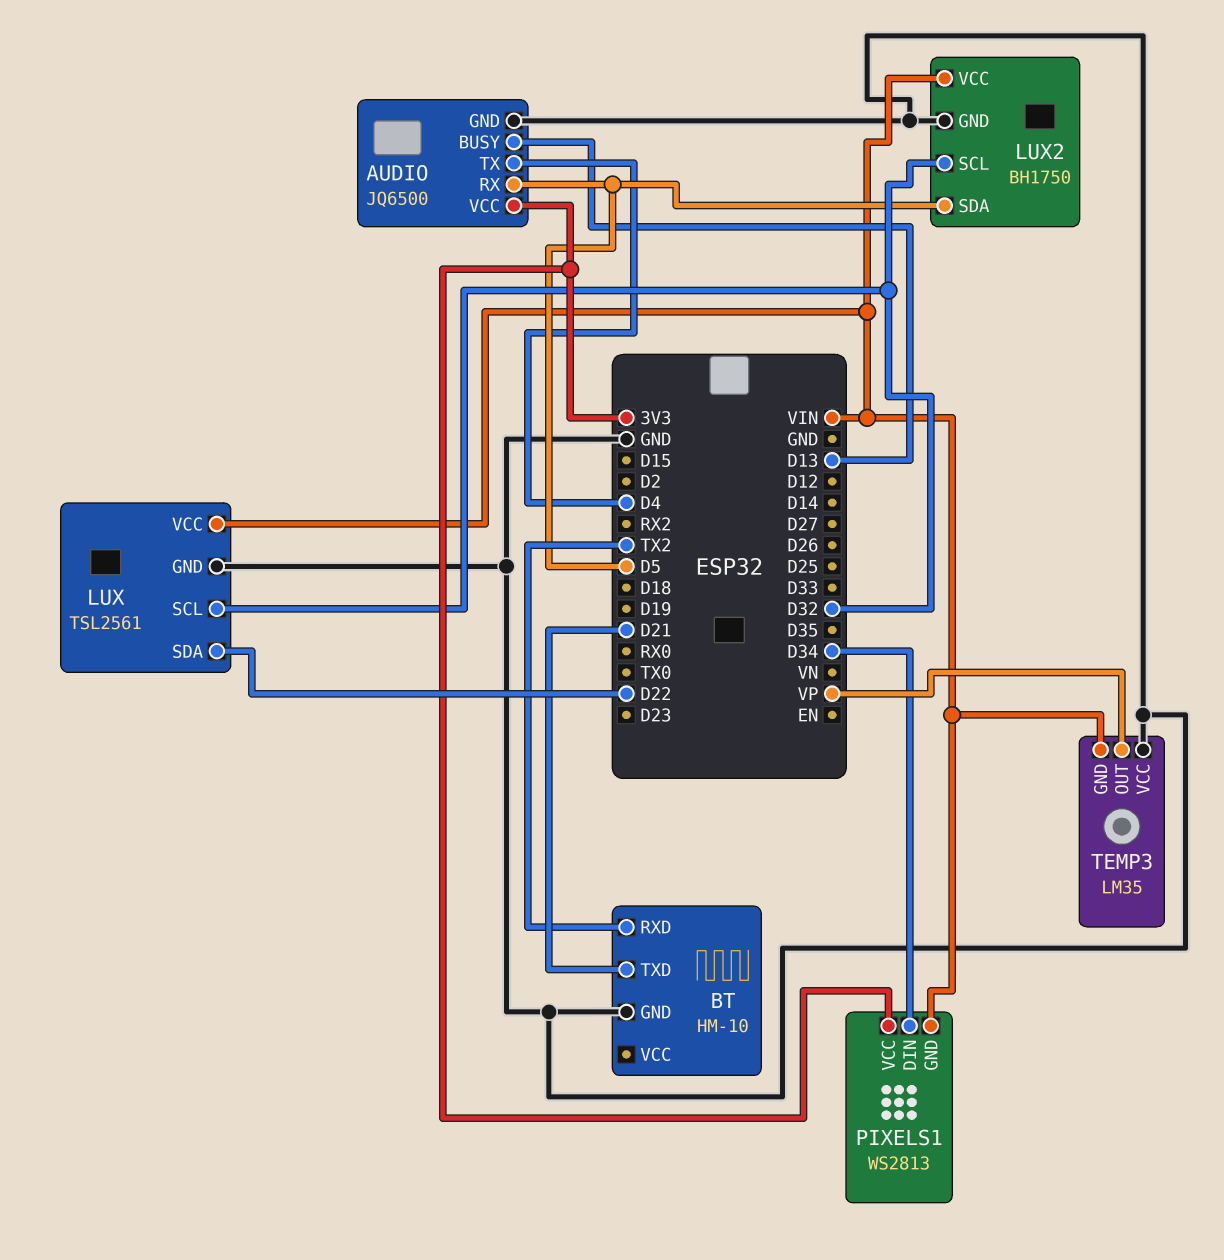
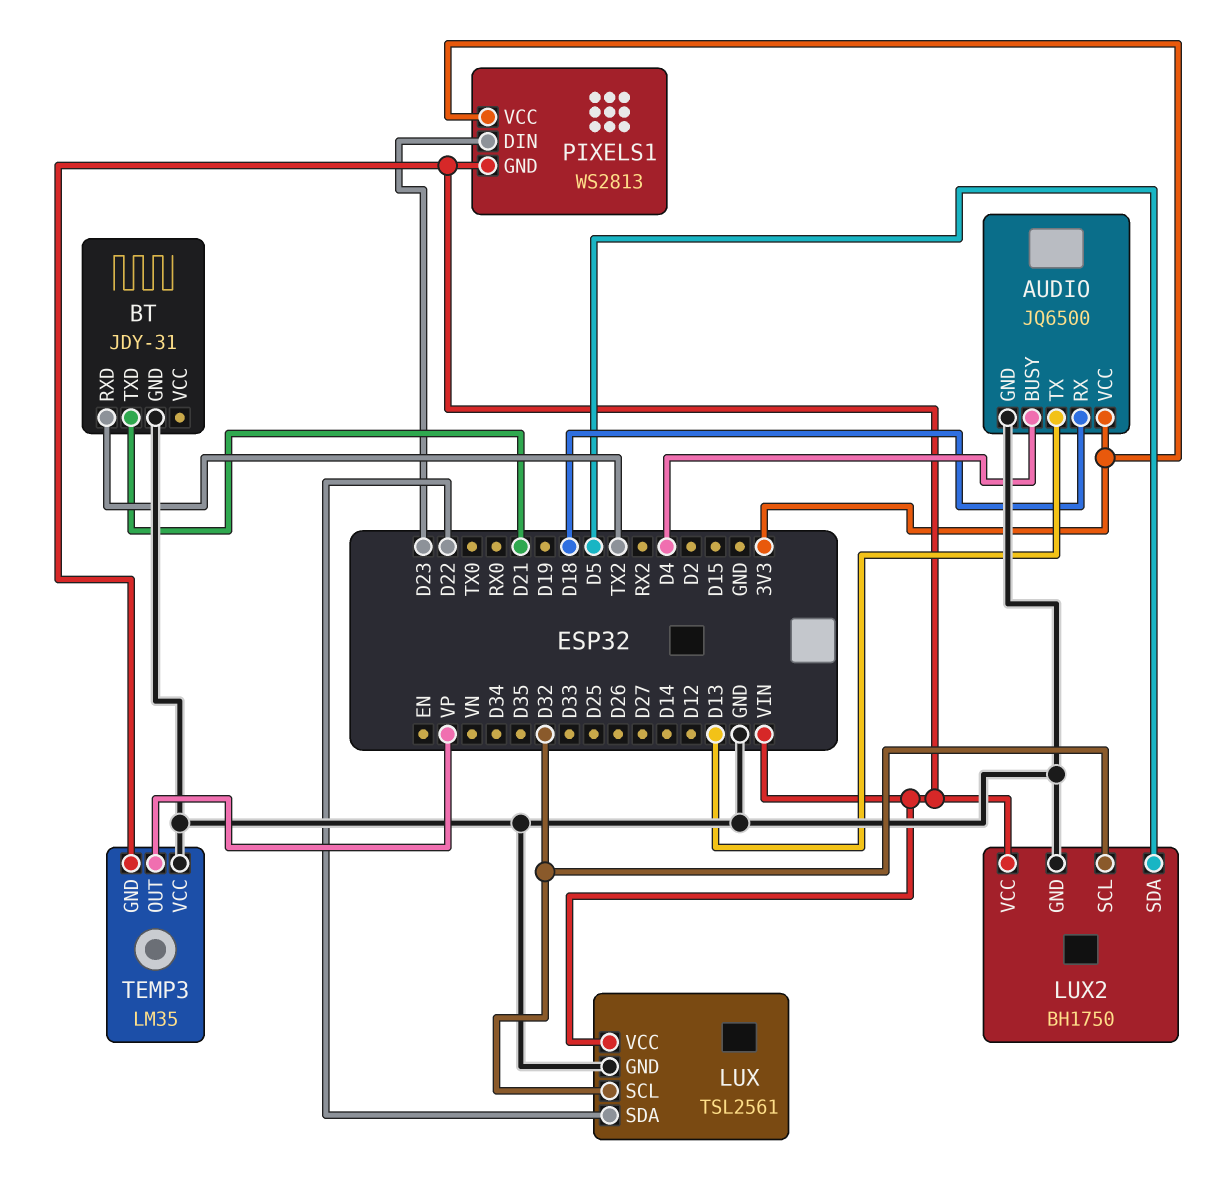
AUDIO pin BUSY: D13 -> D4
AUDIO pin RX: D5 -> D18
AUDIO pin TX: D4 -> D13
BT: HM-10 -> JDY-31
PIXELS1 pin DIN: D34 -> D23

